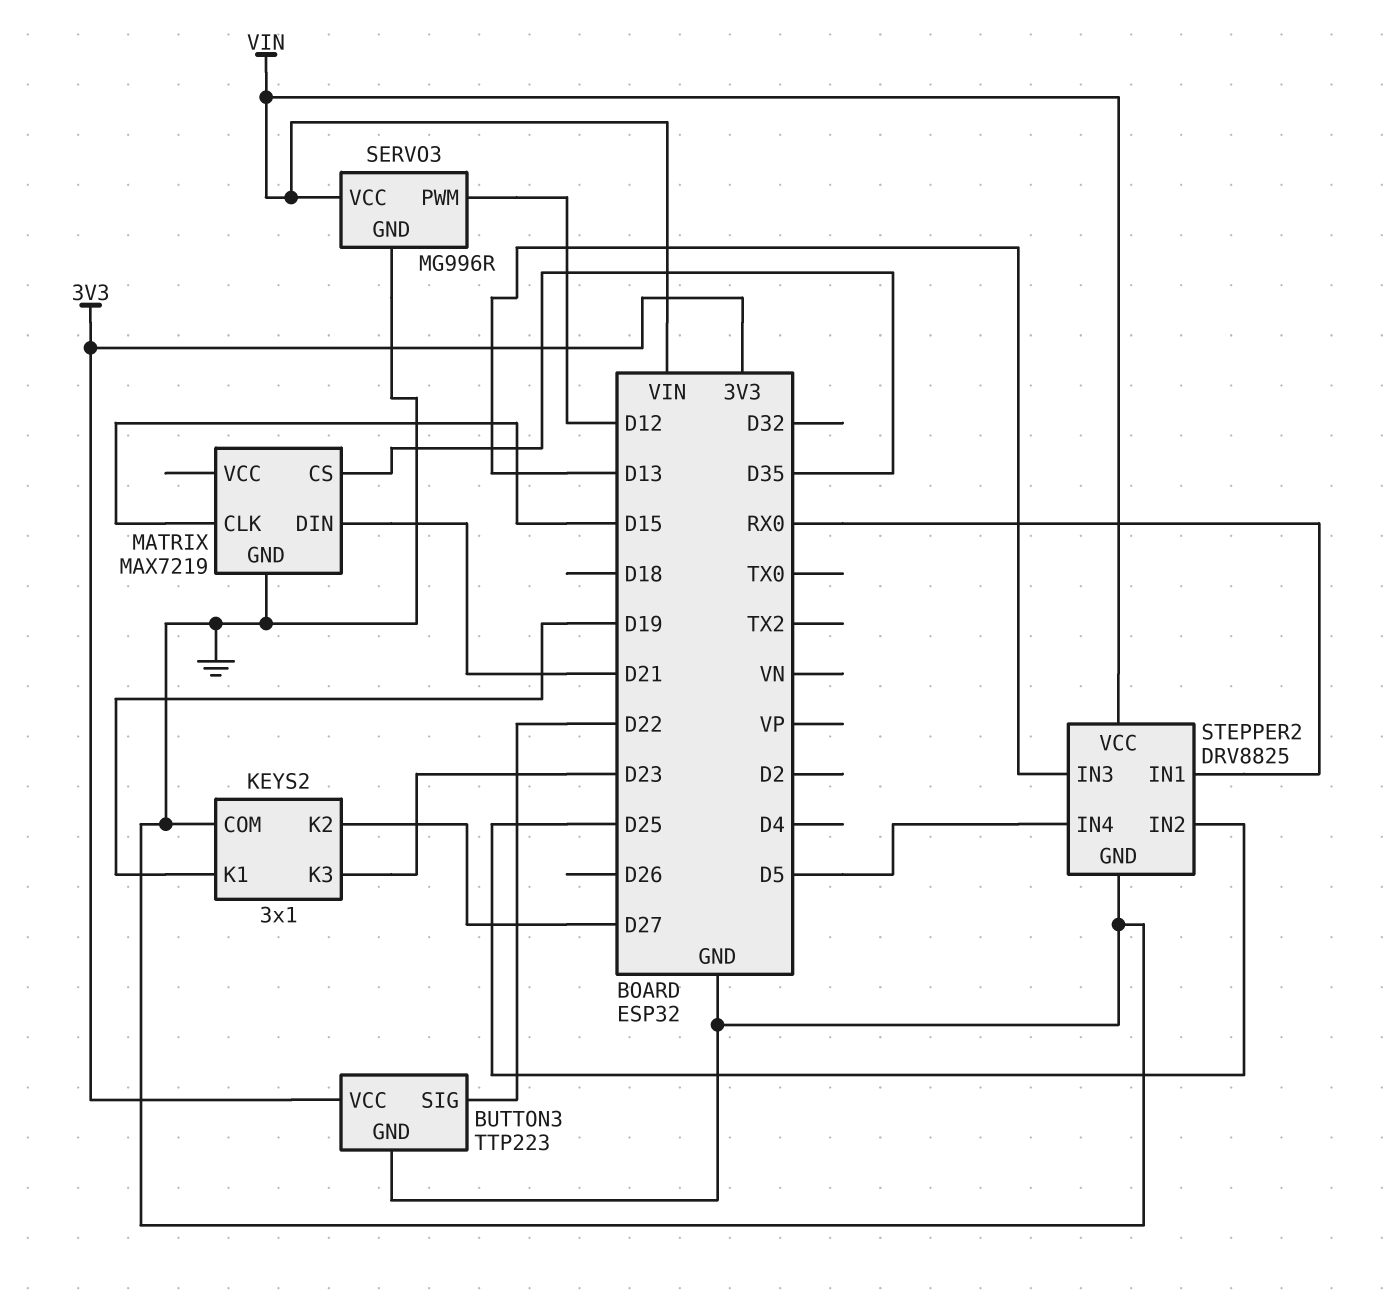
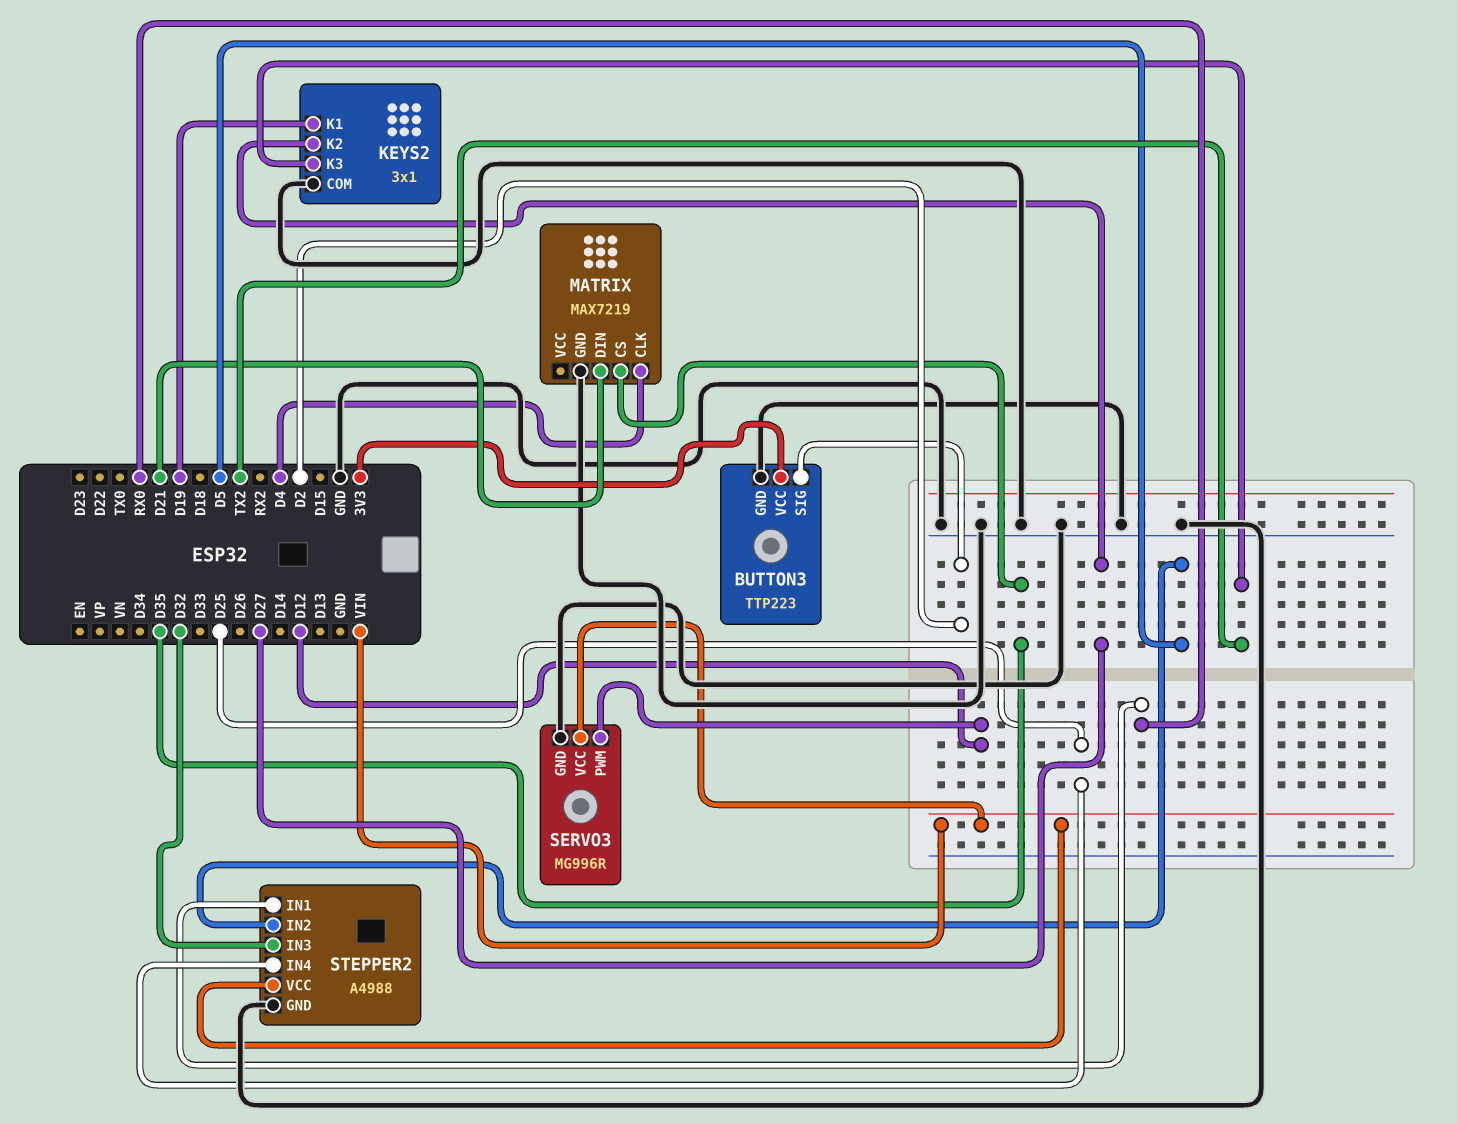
BUTTON3 pin SIG: D22 -> D2
KEYS2 pin K3: D23 -> TX2
MATRIX pin CLK: D15 -> D4
STEPPER2: DRV8825 -> A4988
STEPPER2 pin IN2: D25 -> D5
STEPPER2 pin IN3: D13 -> D32
STEPPER2 pin IN4: D5 -> D25

